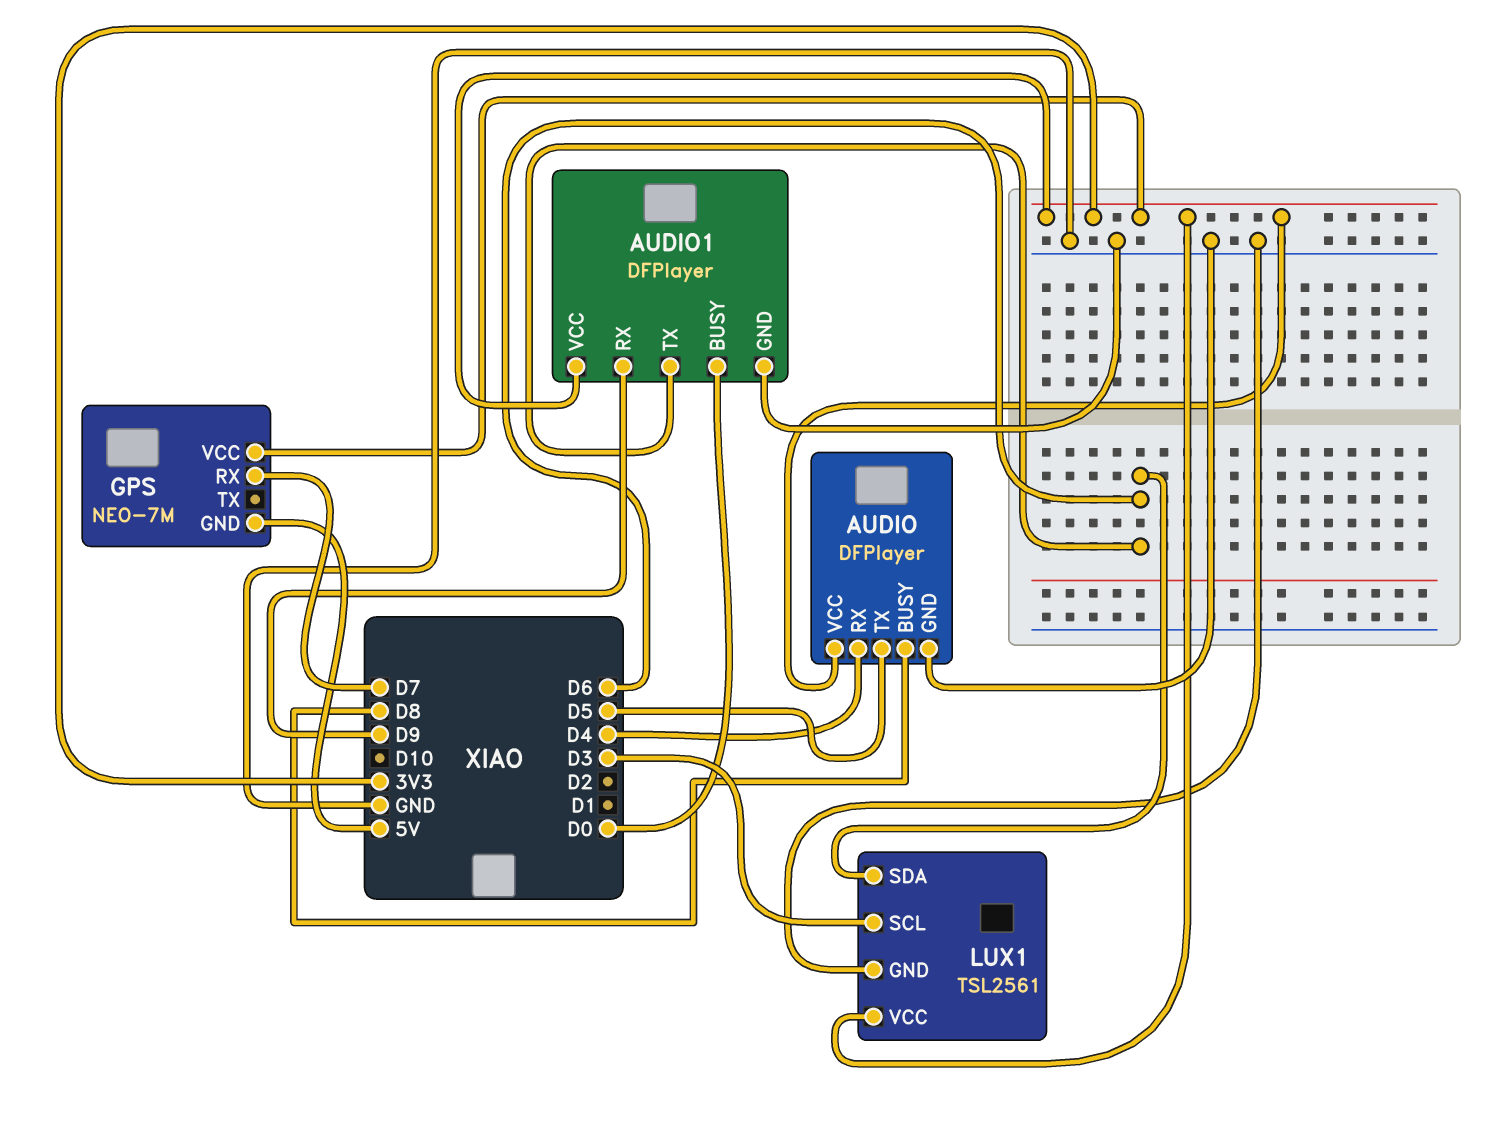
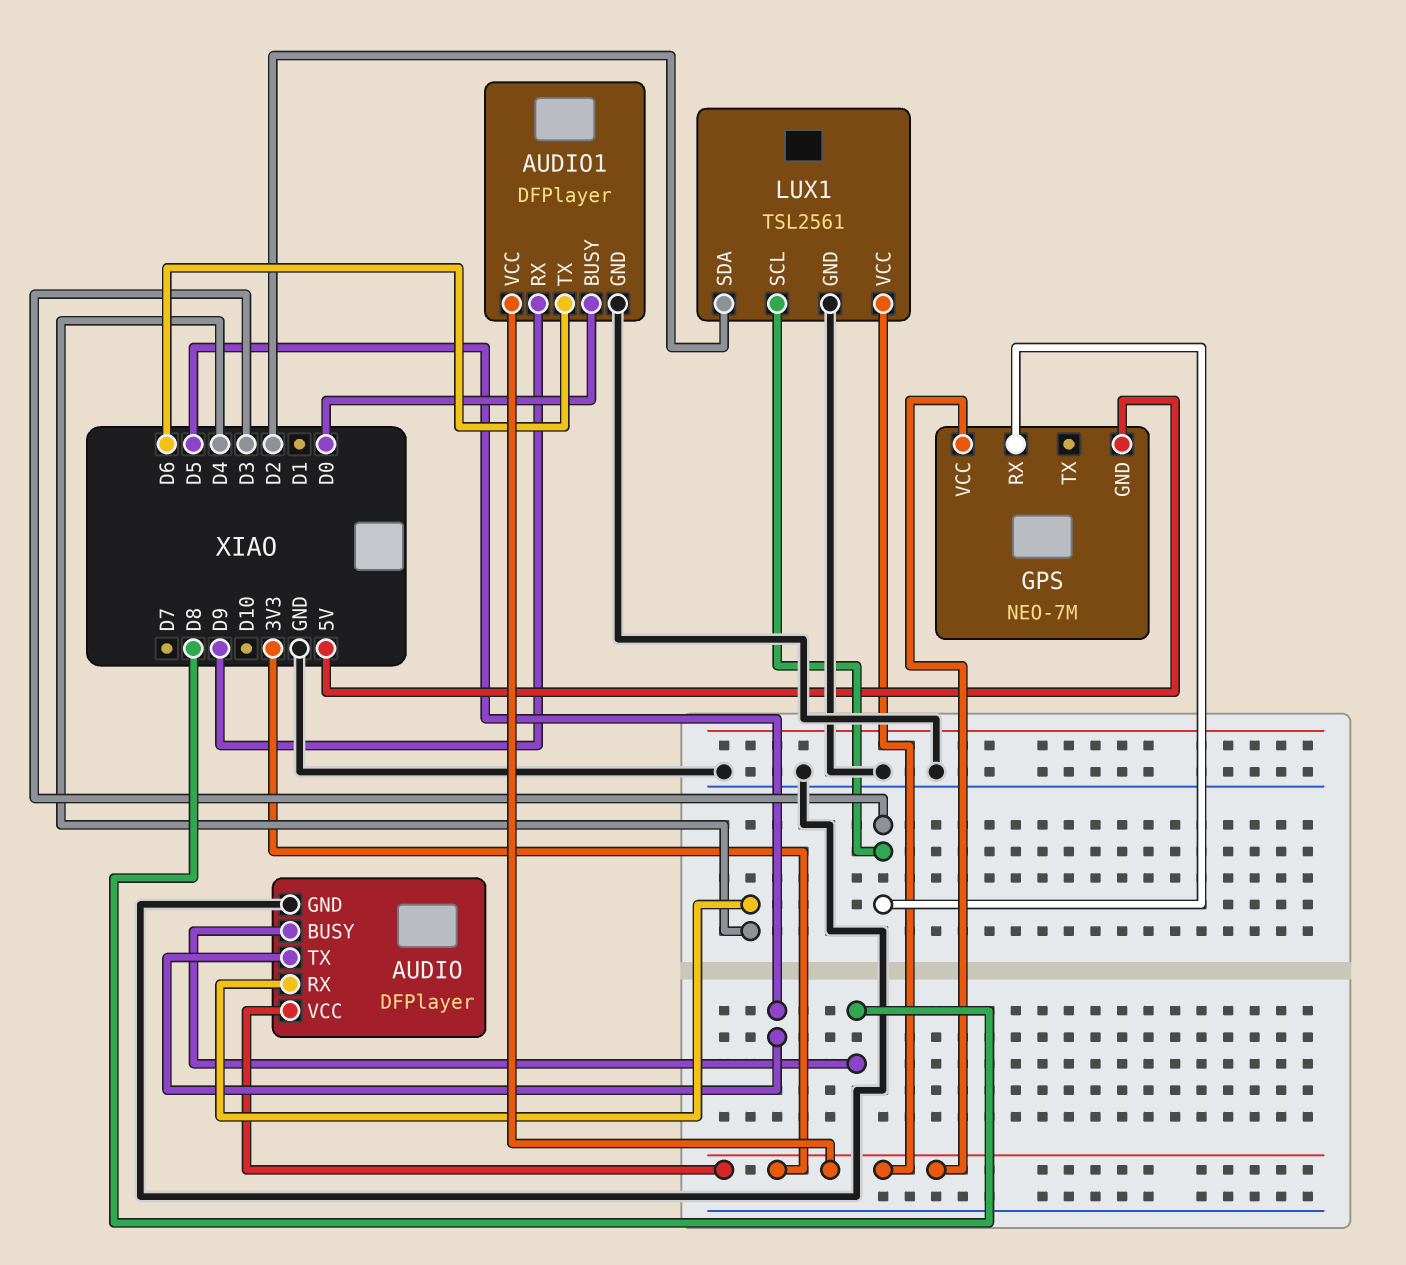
GPS pin RX: D7 -> D3
LUX1 pin SDA: D6 -> D2

